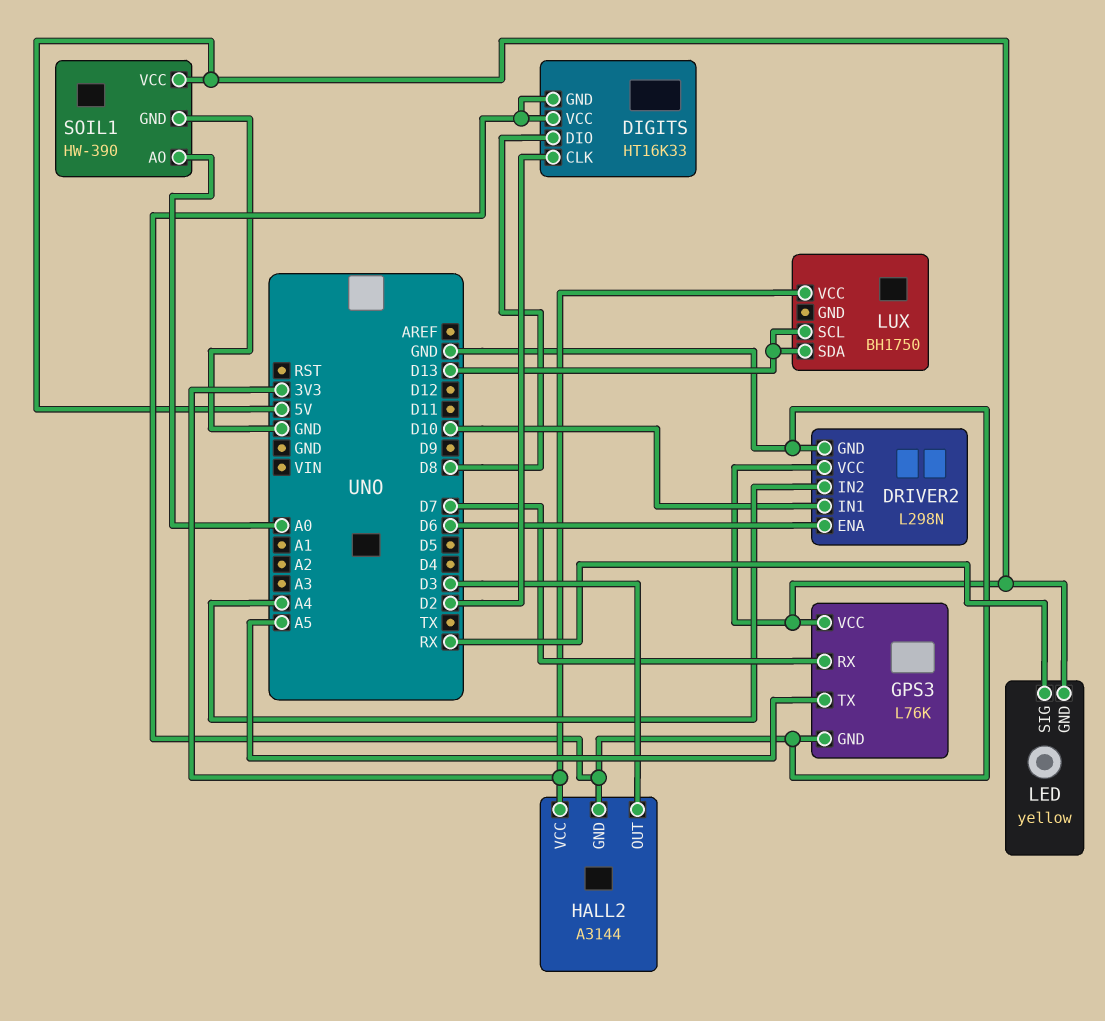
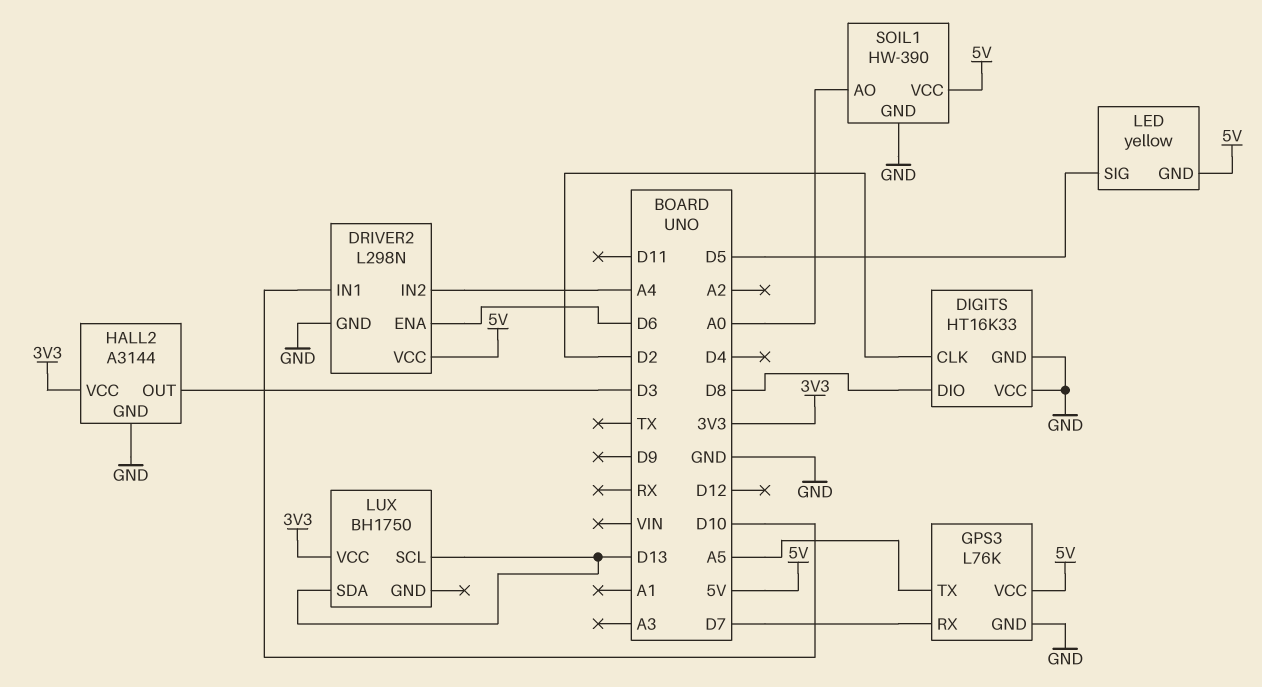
LED pin SIG: RX -> D5

